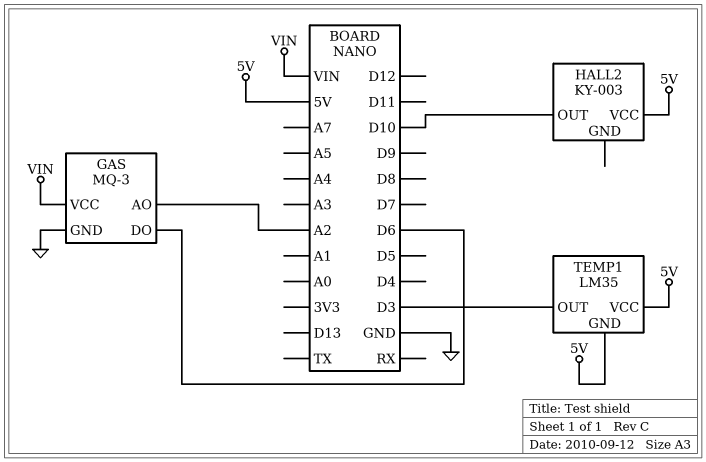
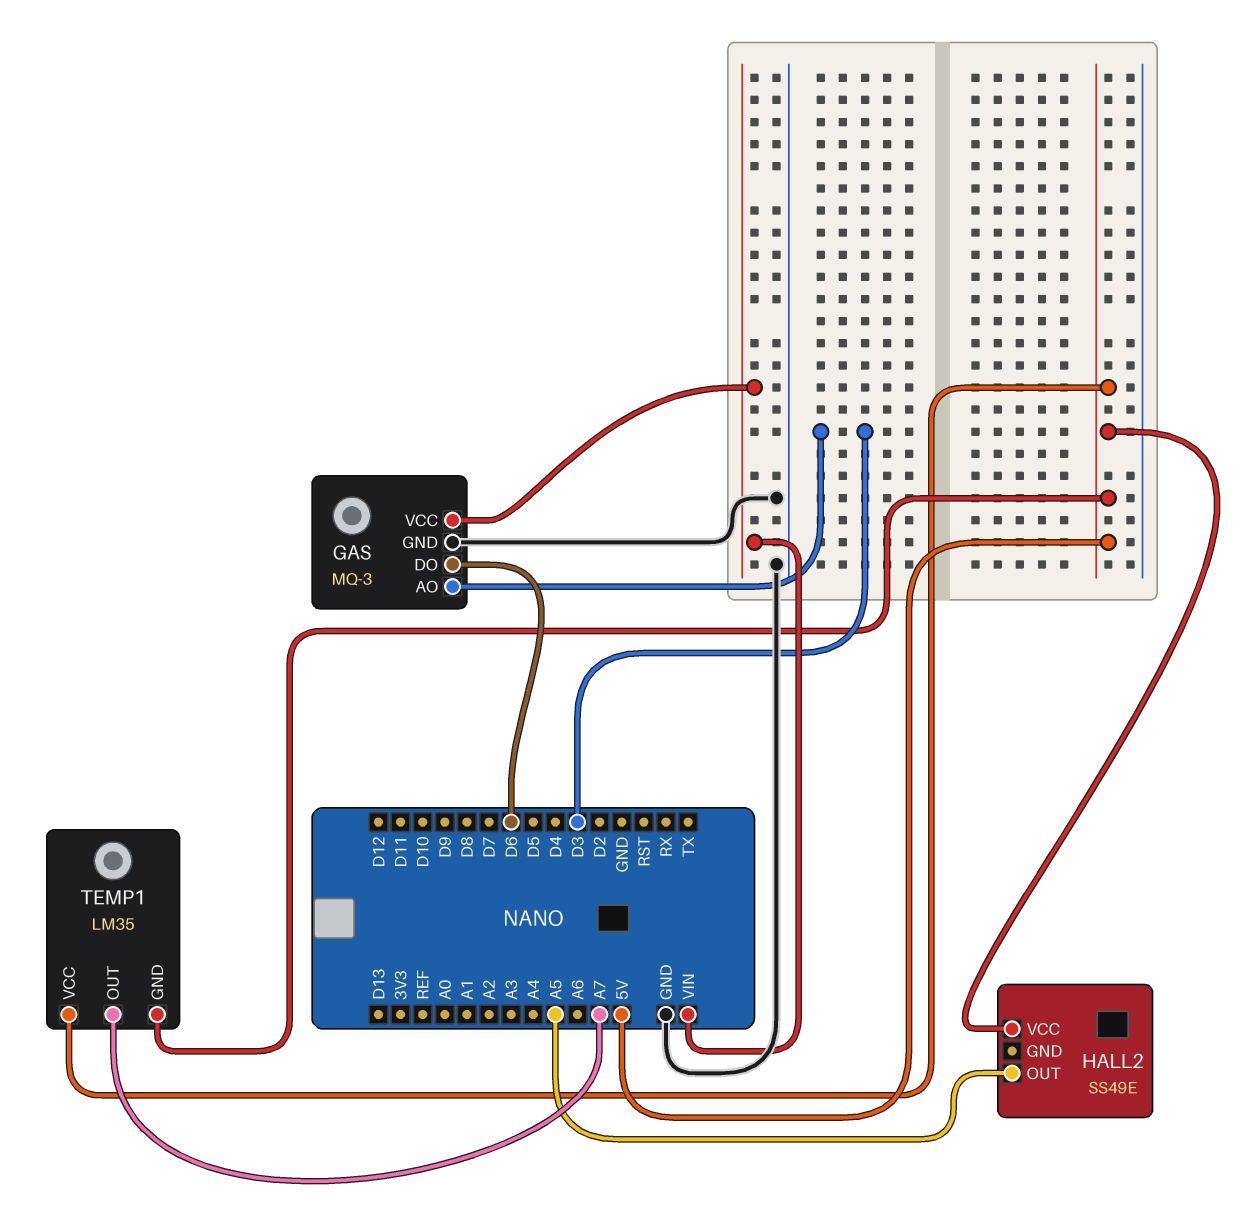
GAS pin AO: A2 -> D3
HALL2: KY-003 -> SS49E
HALL2 pin OUT: D10 -> A5
TEMP1 pin OUT: D3 -> A7

